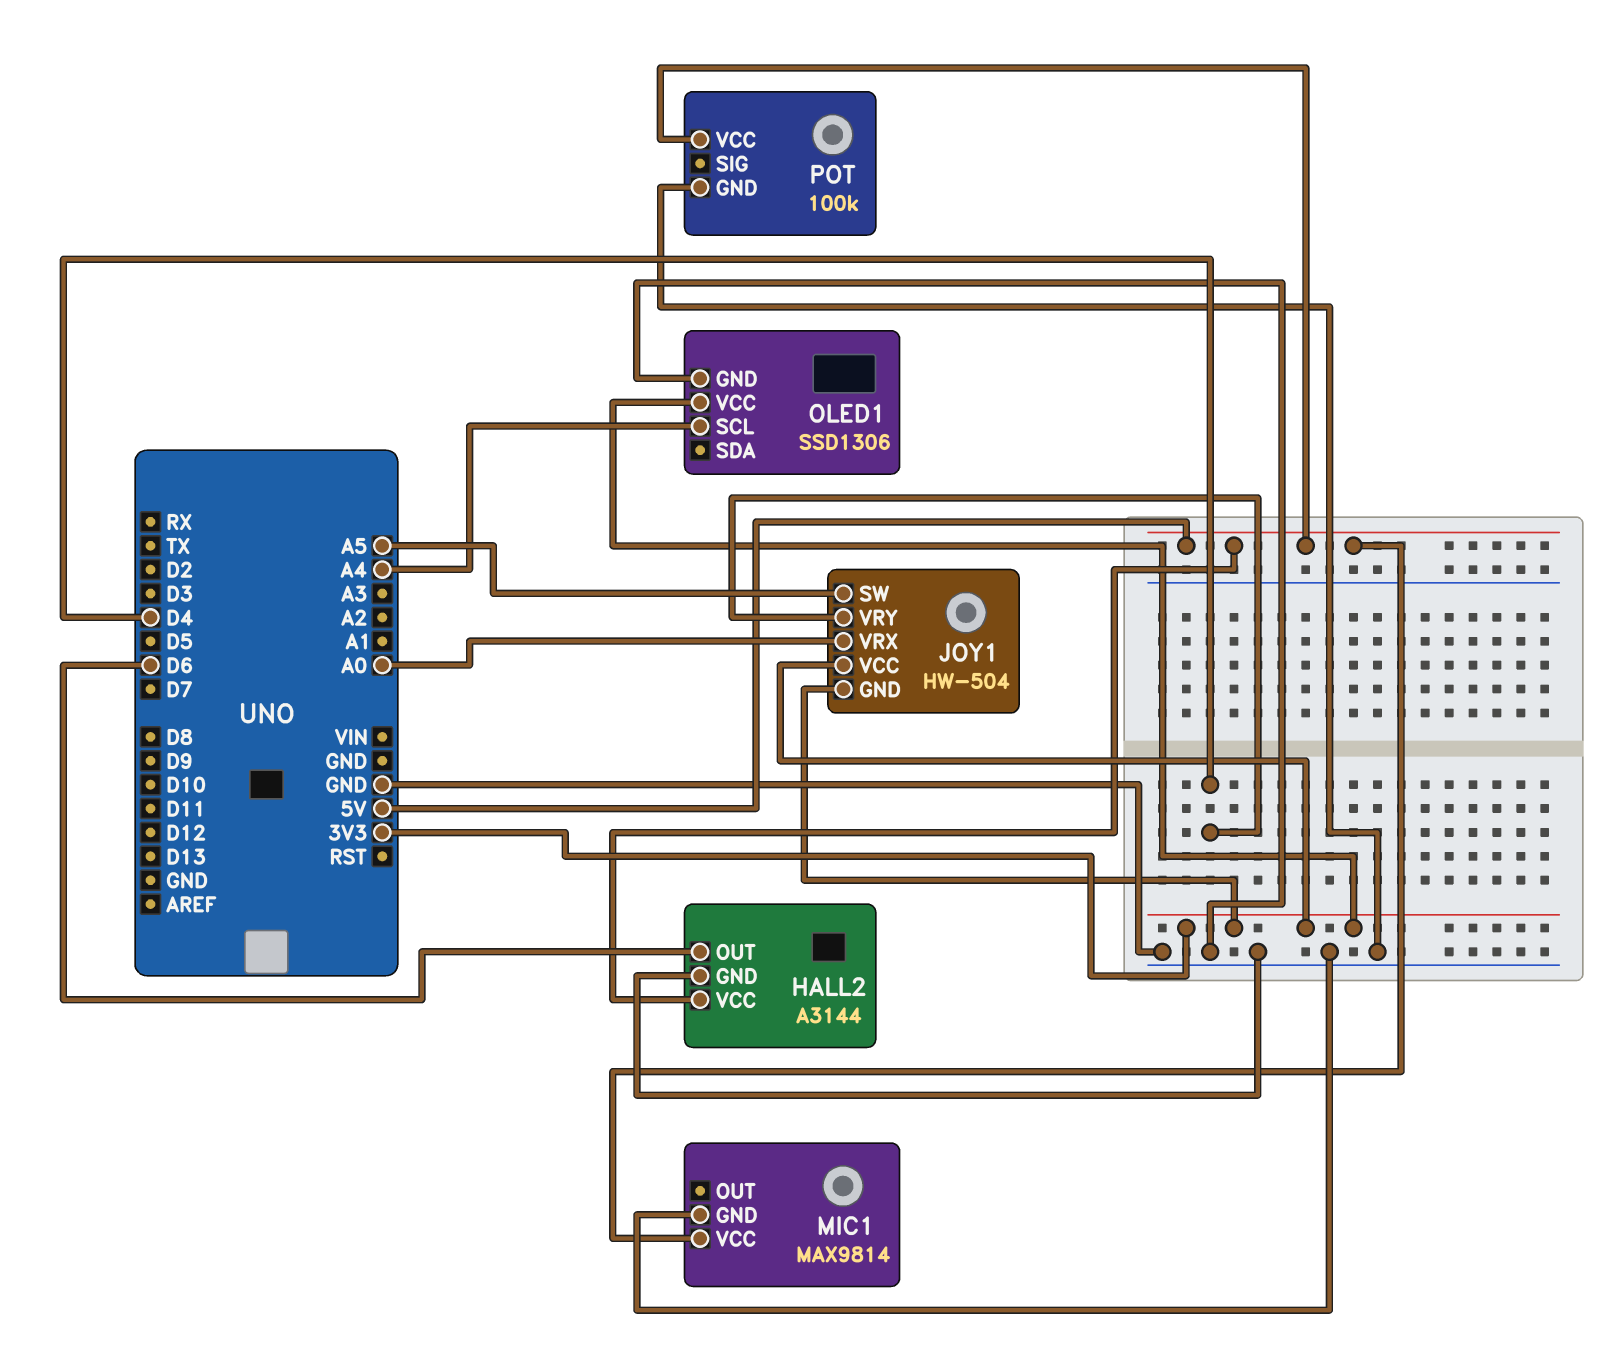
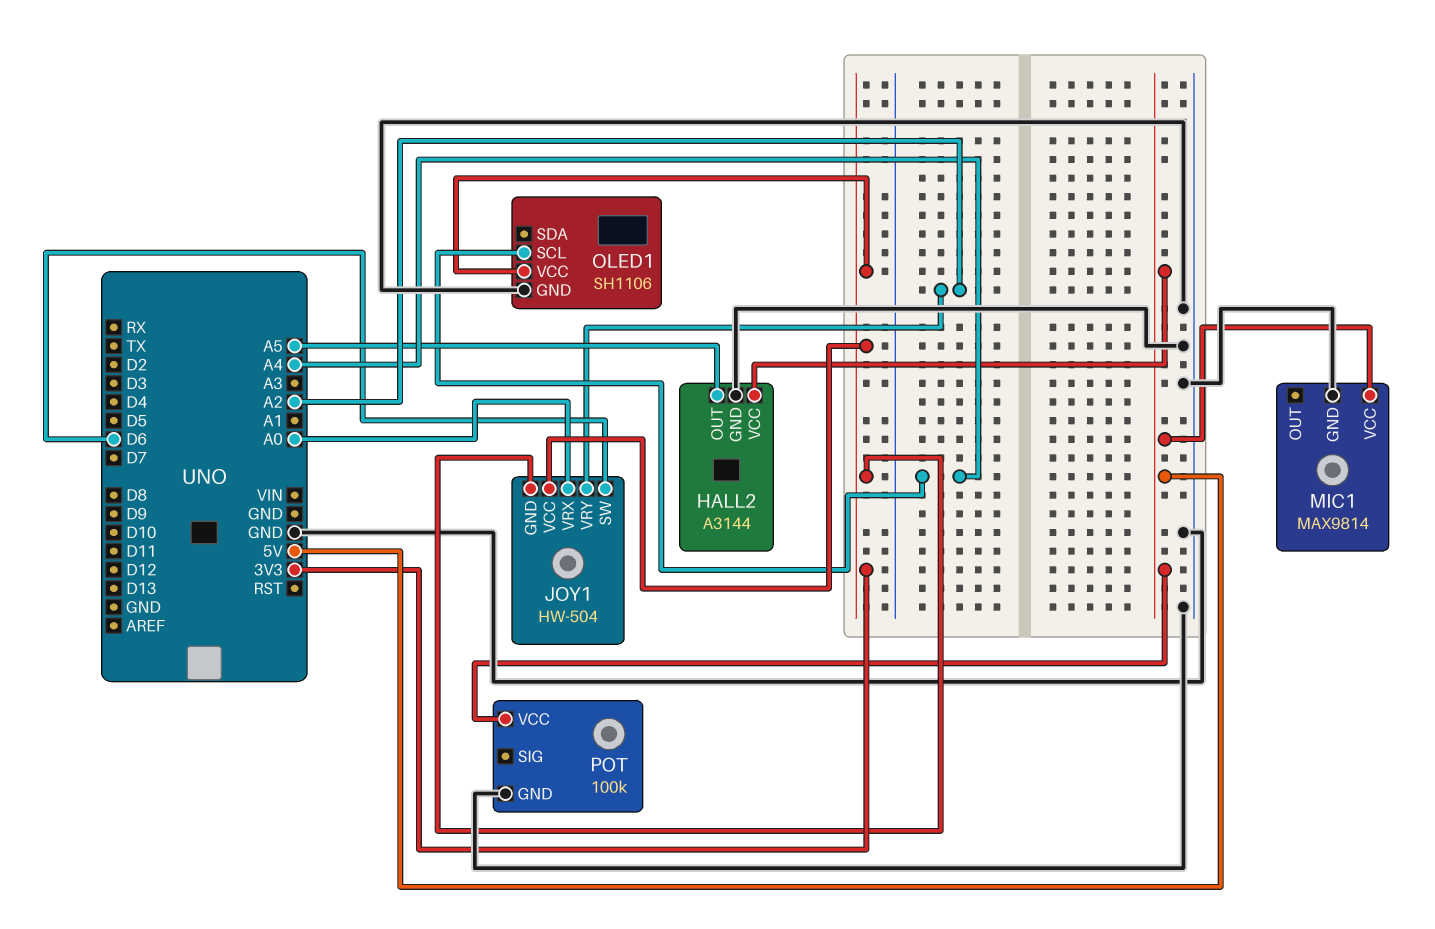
HALL2 pin OUT: D6 -> A5
JOY1 pin SW: A5 -> D6
JOY1 pin VRY: D4 -> A2
OLED1: SSD1306 -> SH1106

